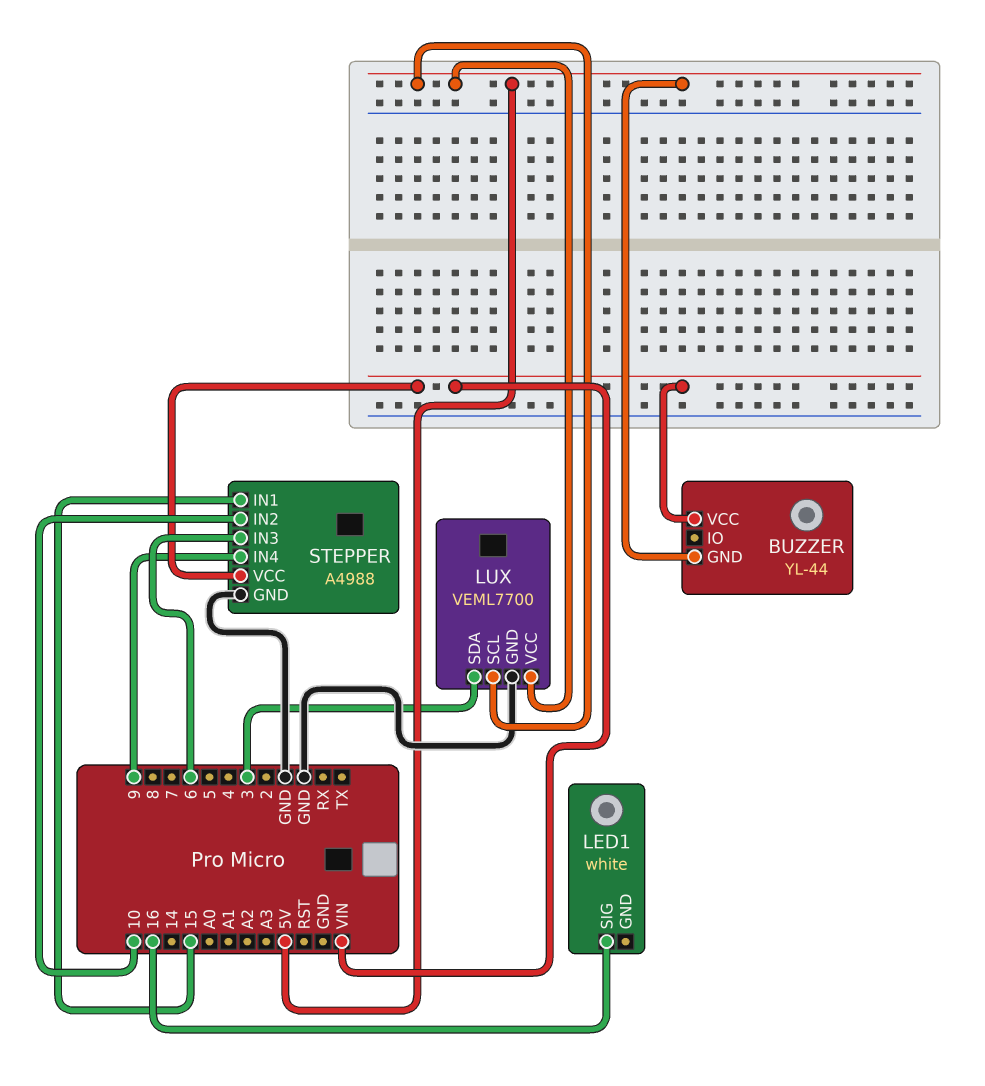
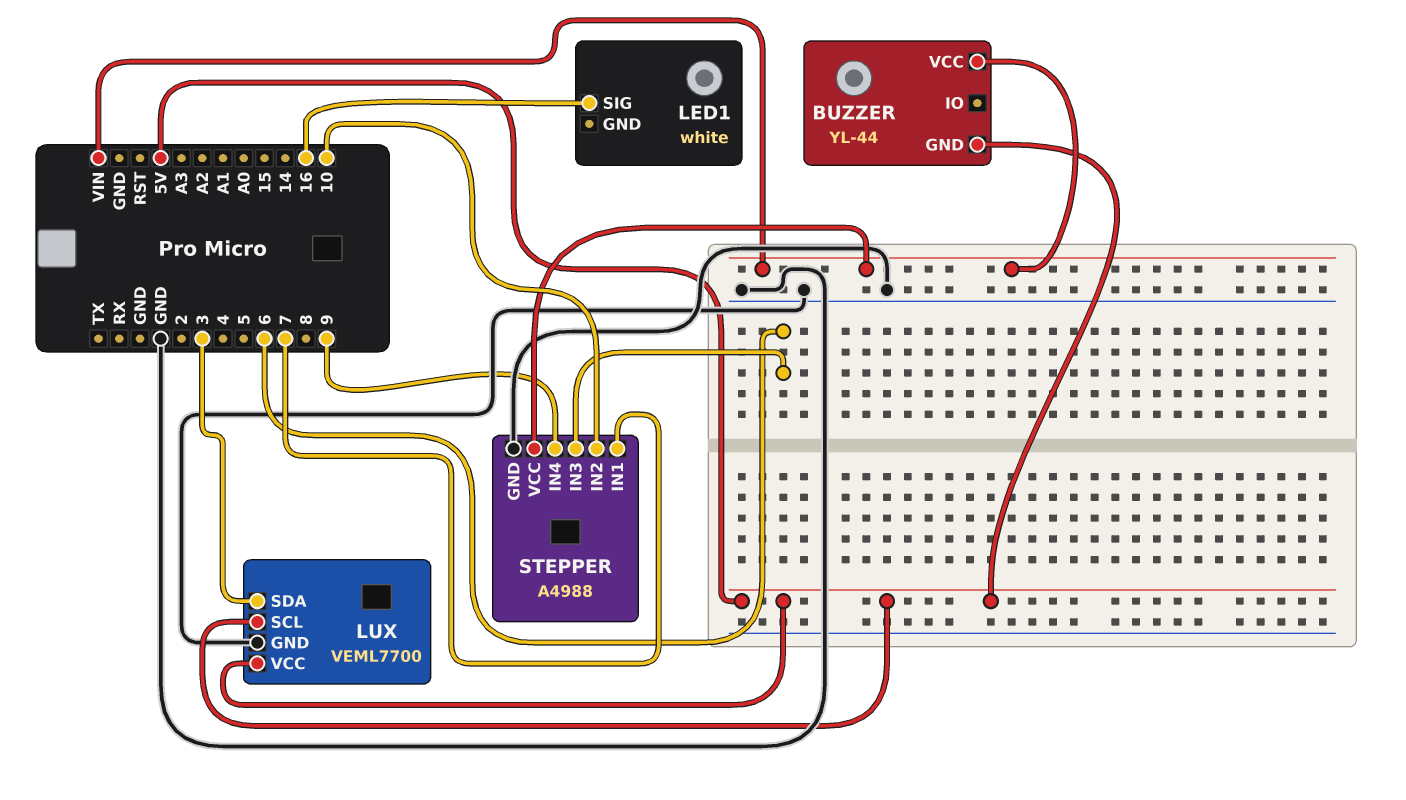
STEPPER pin IN1: 15 -> 7

